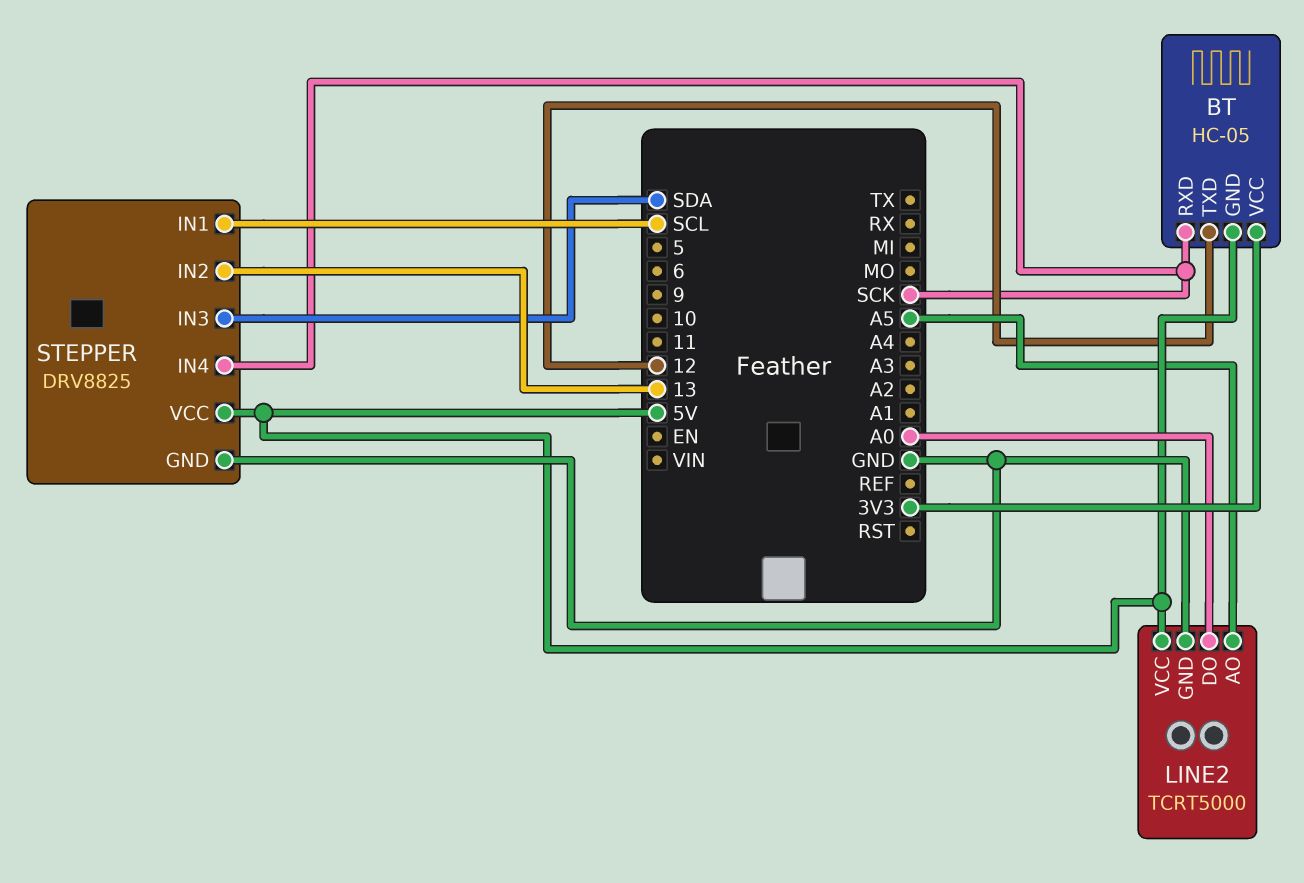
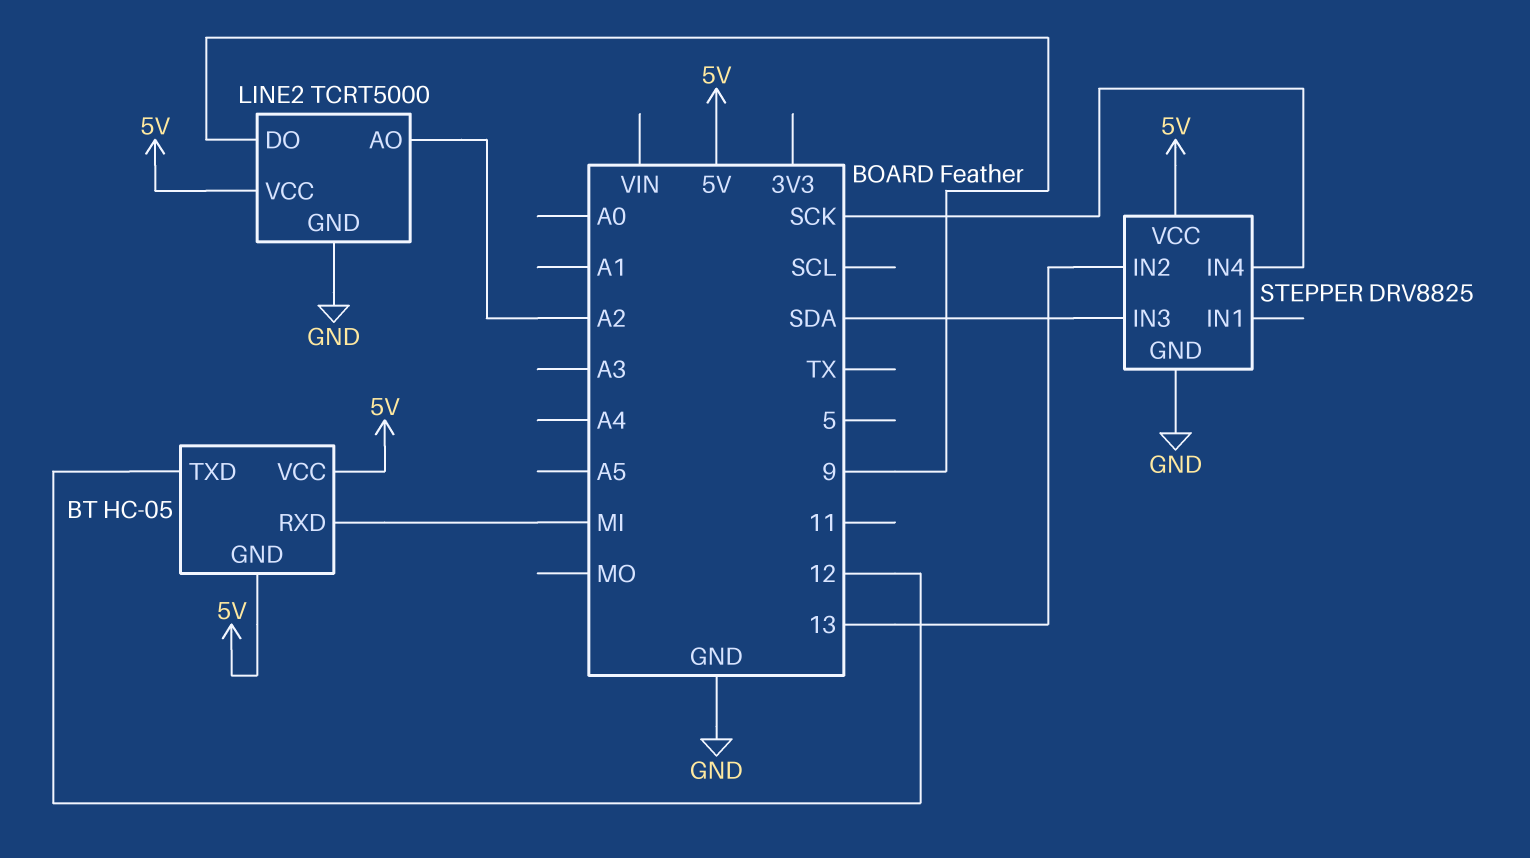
BT pin RXD: SCK -> MI
BT pin VCC: 3V3 -> 5V
LINE2 pin AO: A5 -> A2
LINE2 pin DO: A0 -> 9
STEPPER pin IN1: SCL -> none

